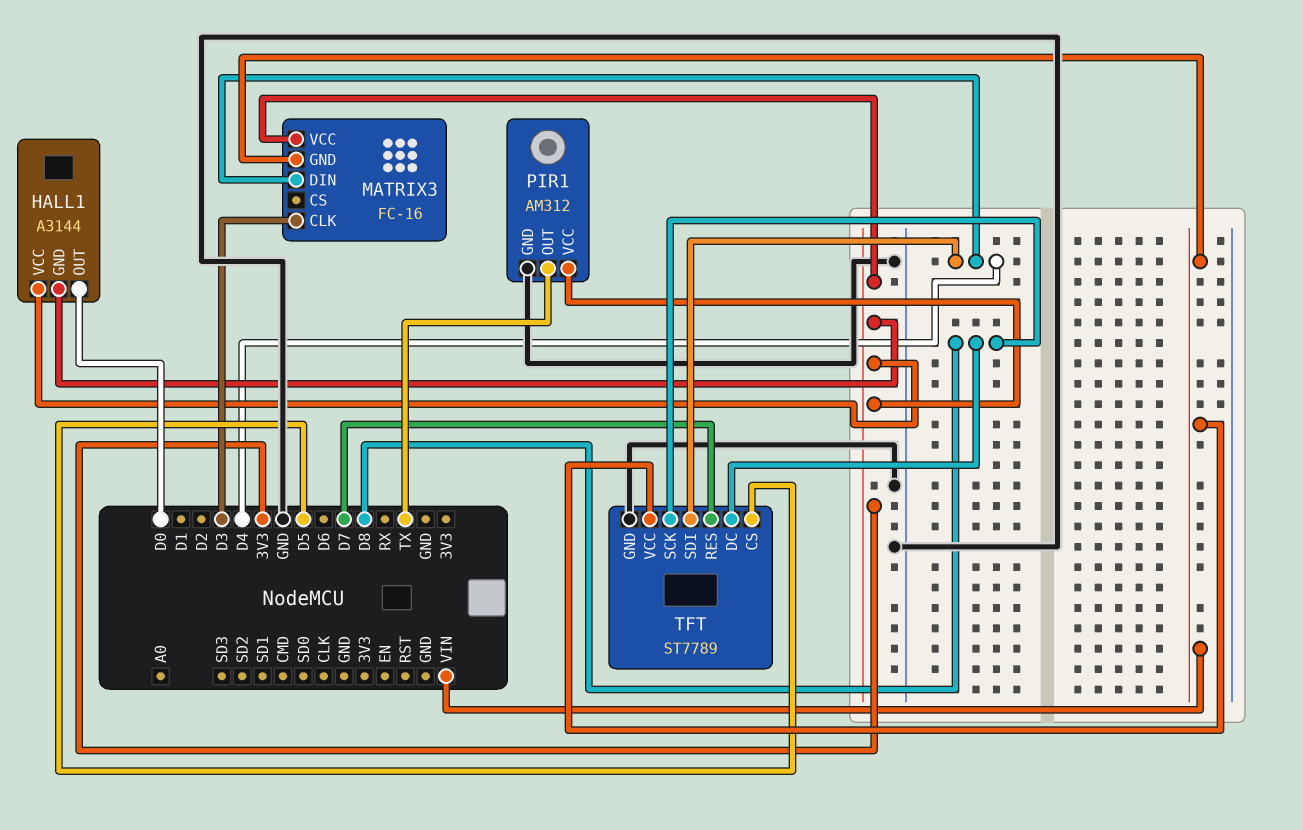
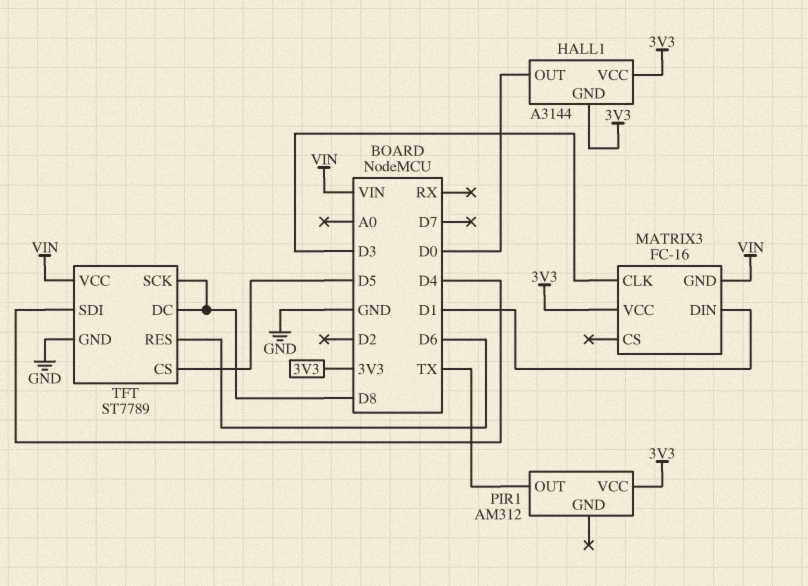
MATRIX3 pin DIN: D4 -> D1
PIR1 pin GND: GND -> none
TFT pin RES: D7 -> D6

